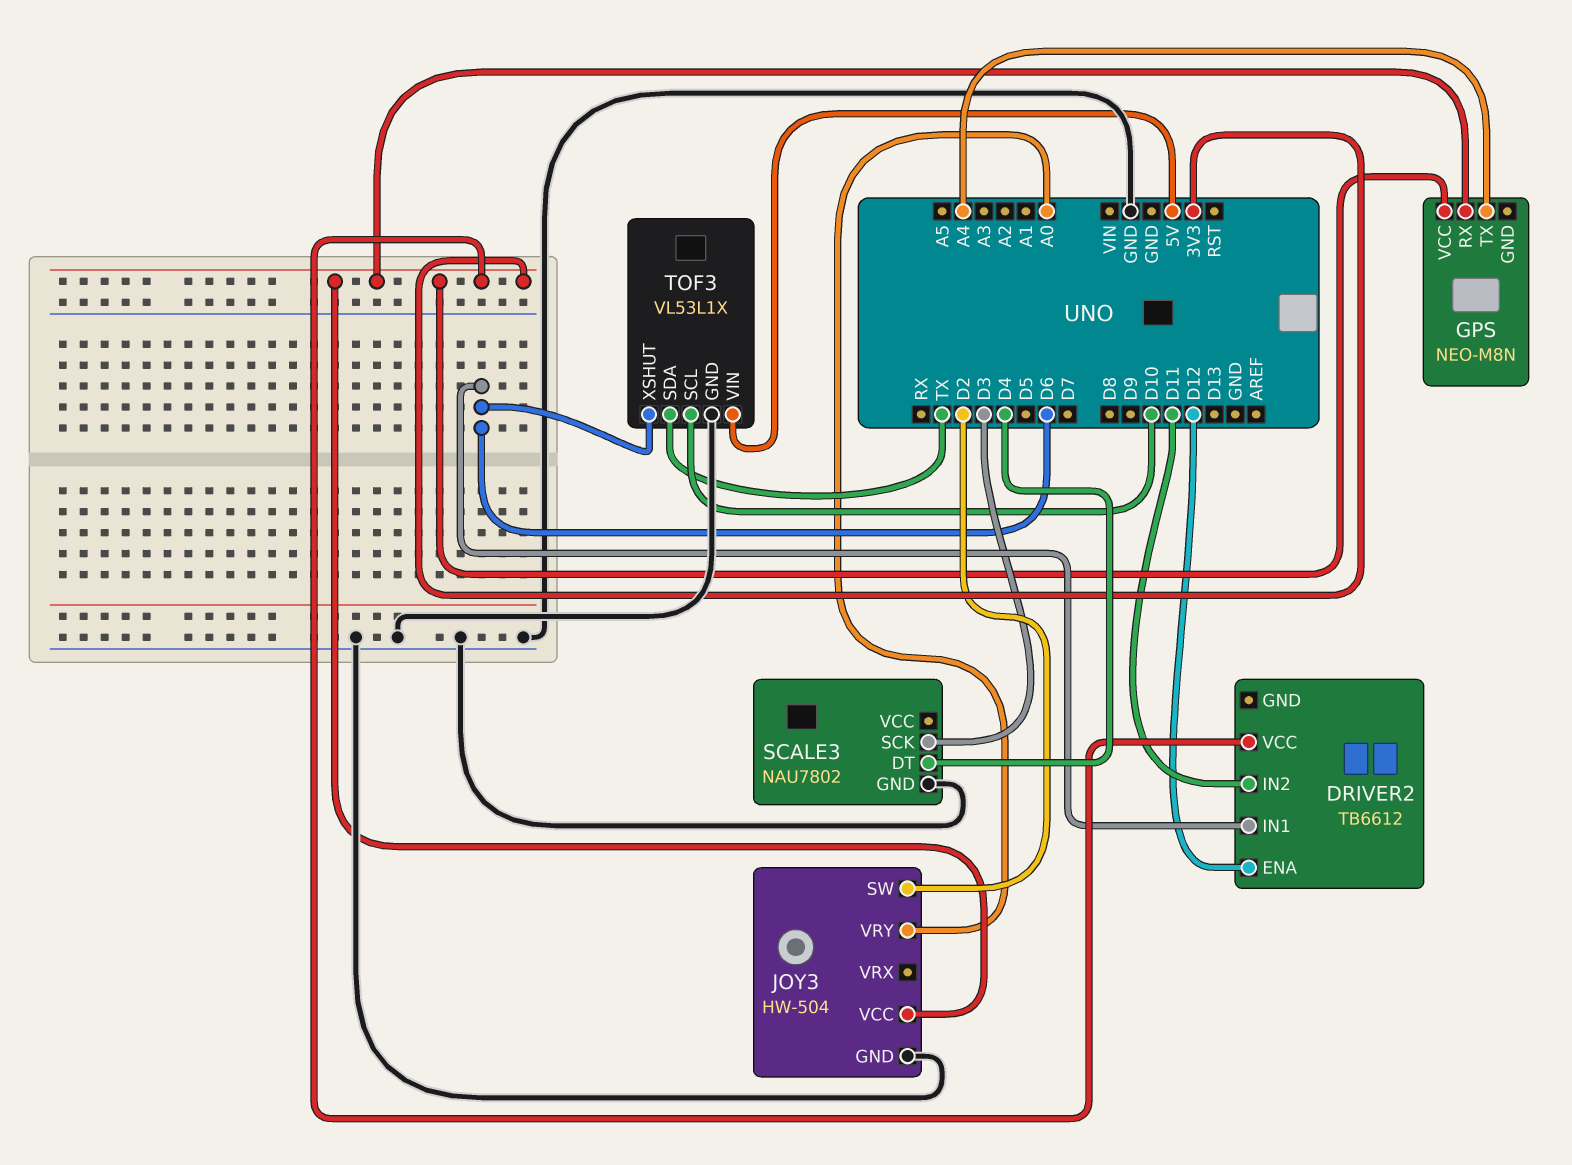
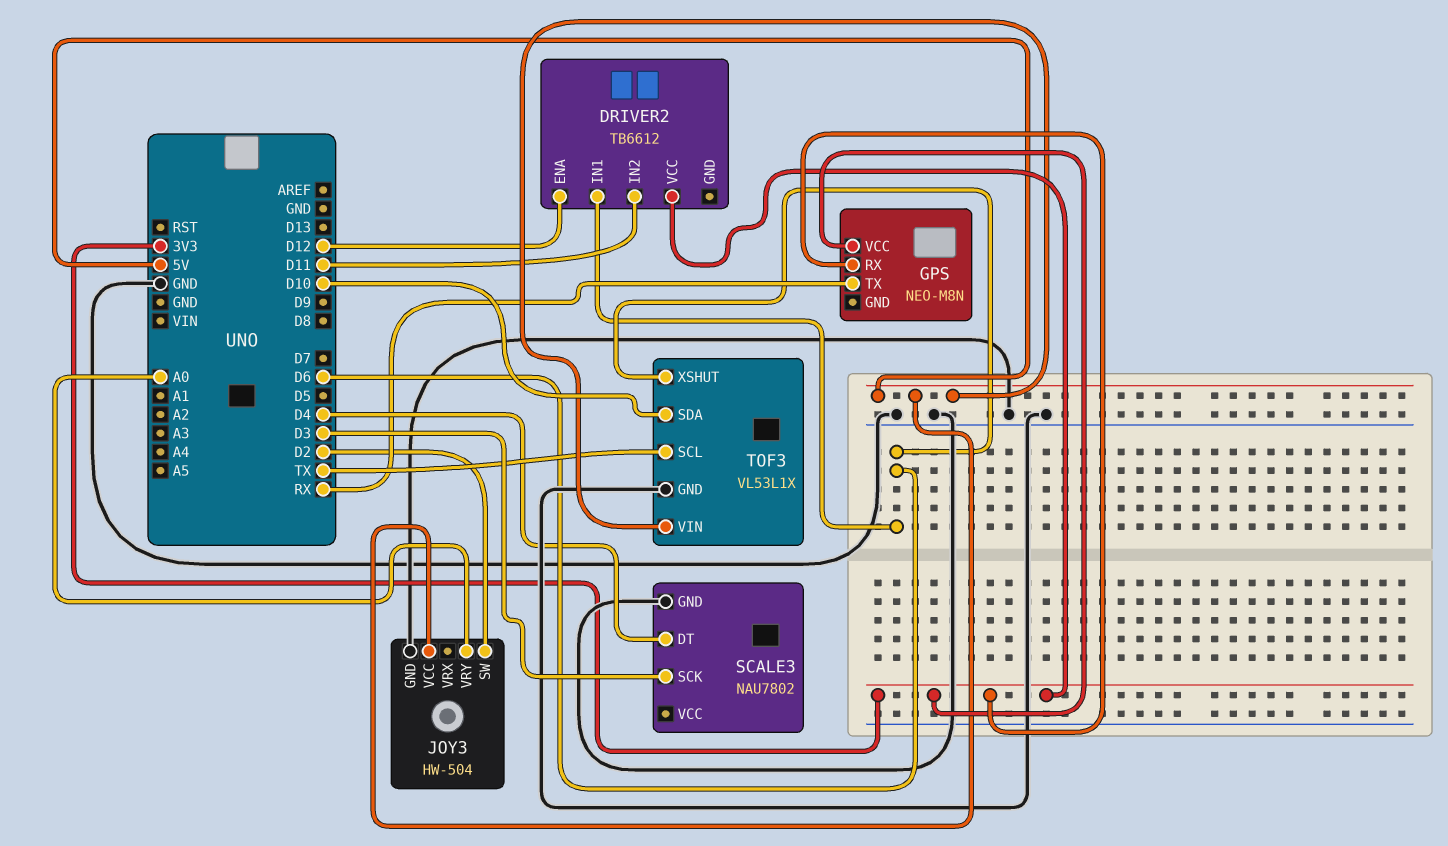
GPS pin TX: A4 -> RX
JOY3 pin VCC: 3V3 -> 5V
TOF3 pin SCL: D10 -> TX
TOF3 pin SDA: TX -> D10

